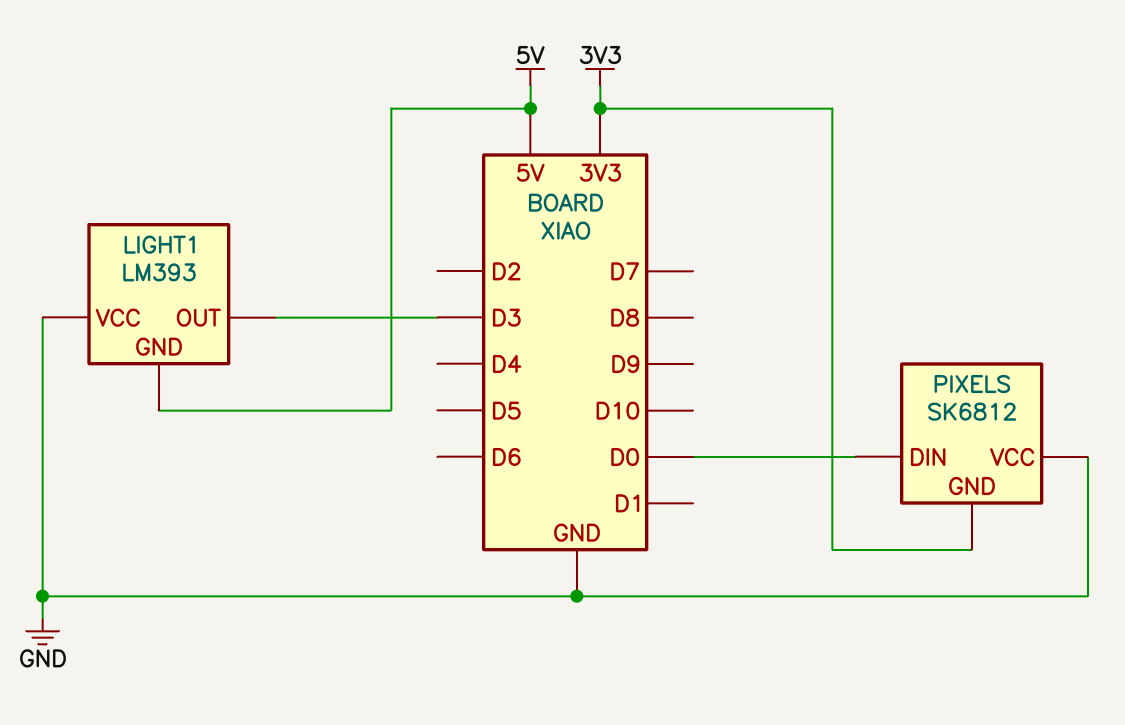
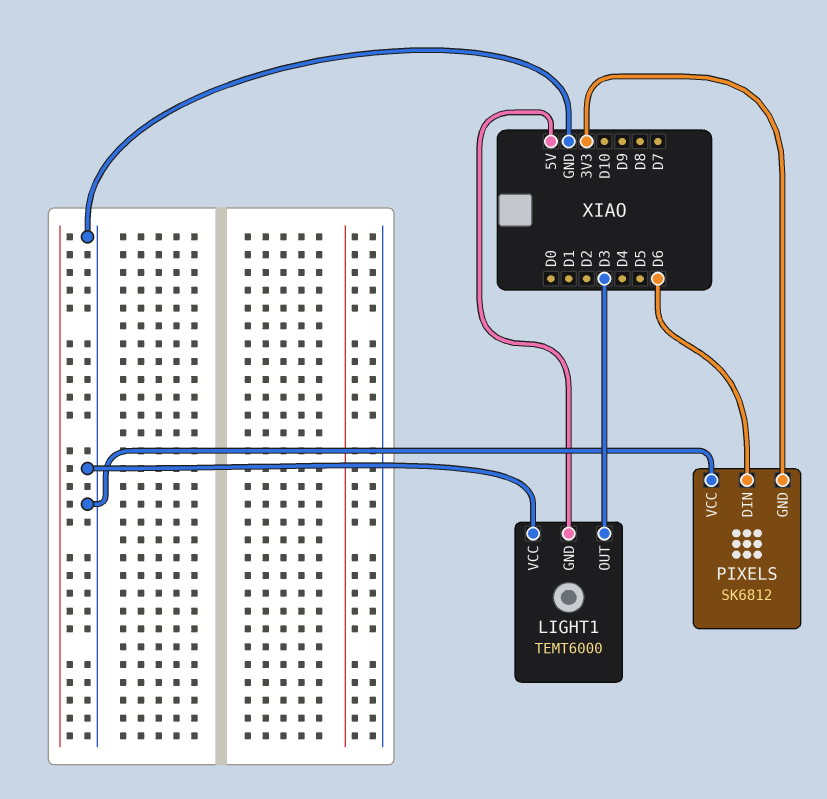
LIGHT1: LM393 -> TEMT6000
PIXELS pin DIN: D0 -> D6

